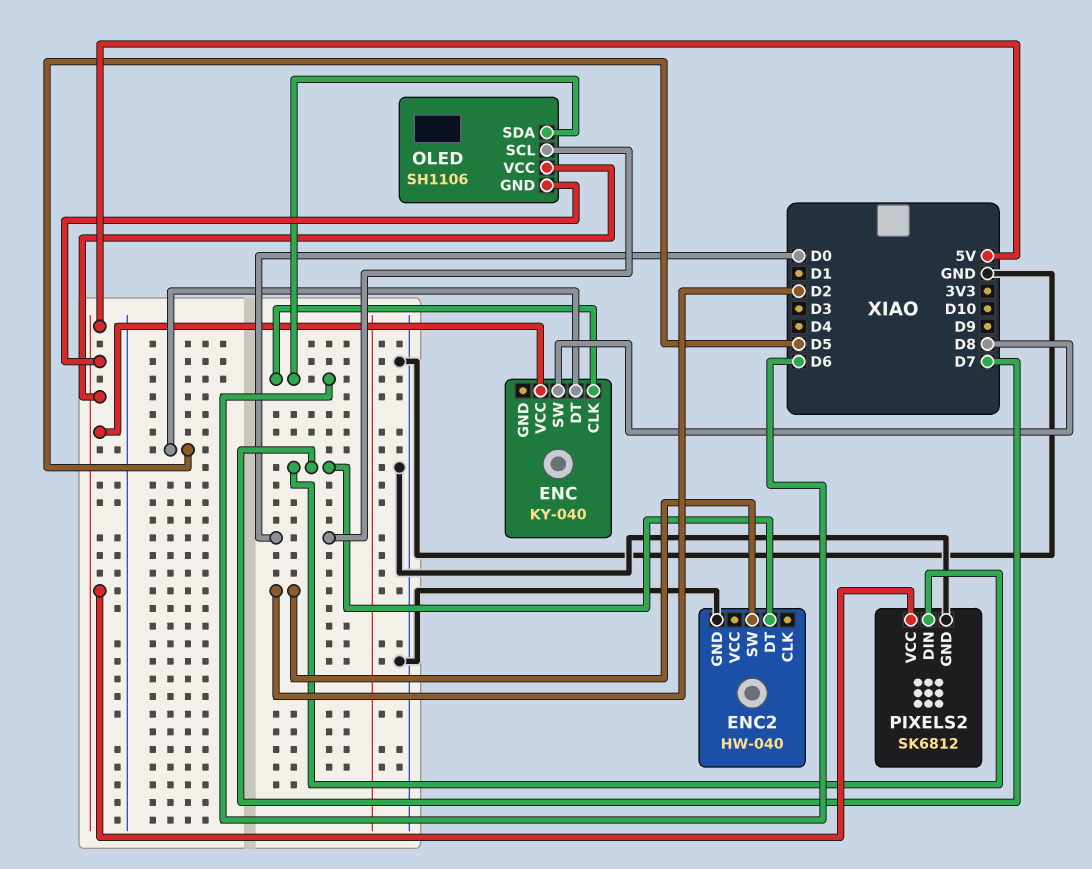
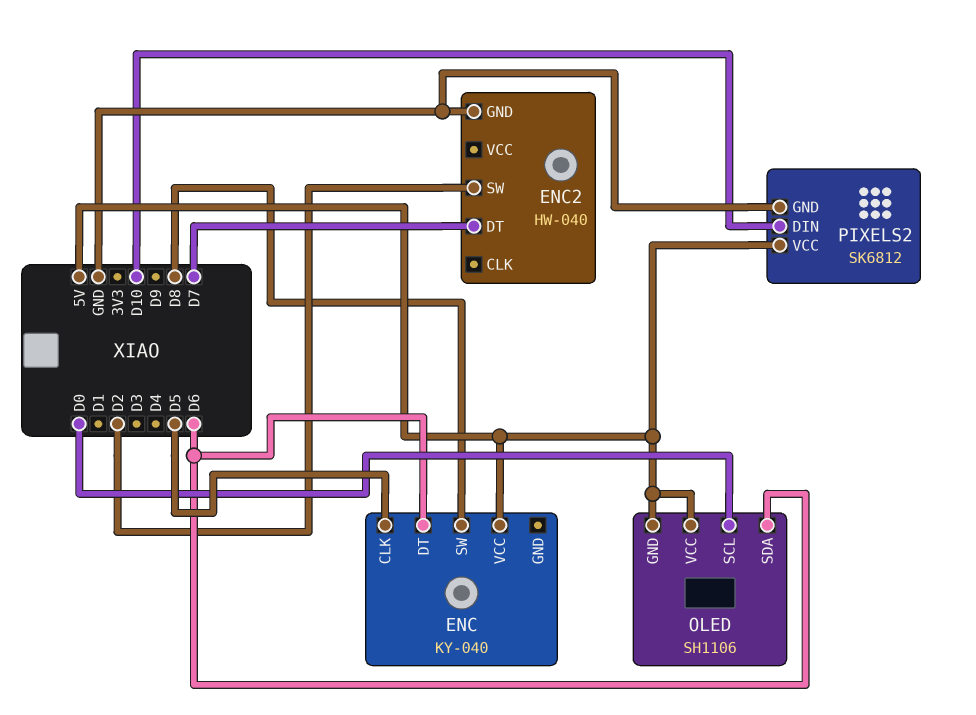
ENC pin CLK: D6 -> D5
ENC pin DT: D5 -> D6
PIXELS2 pin DIN: D7 -> D10

